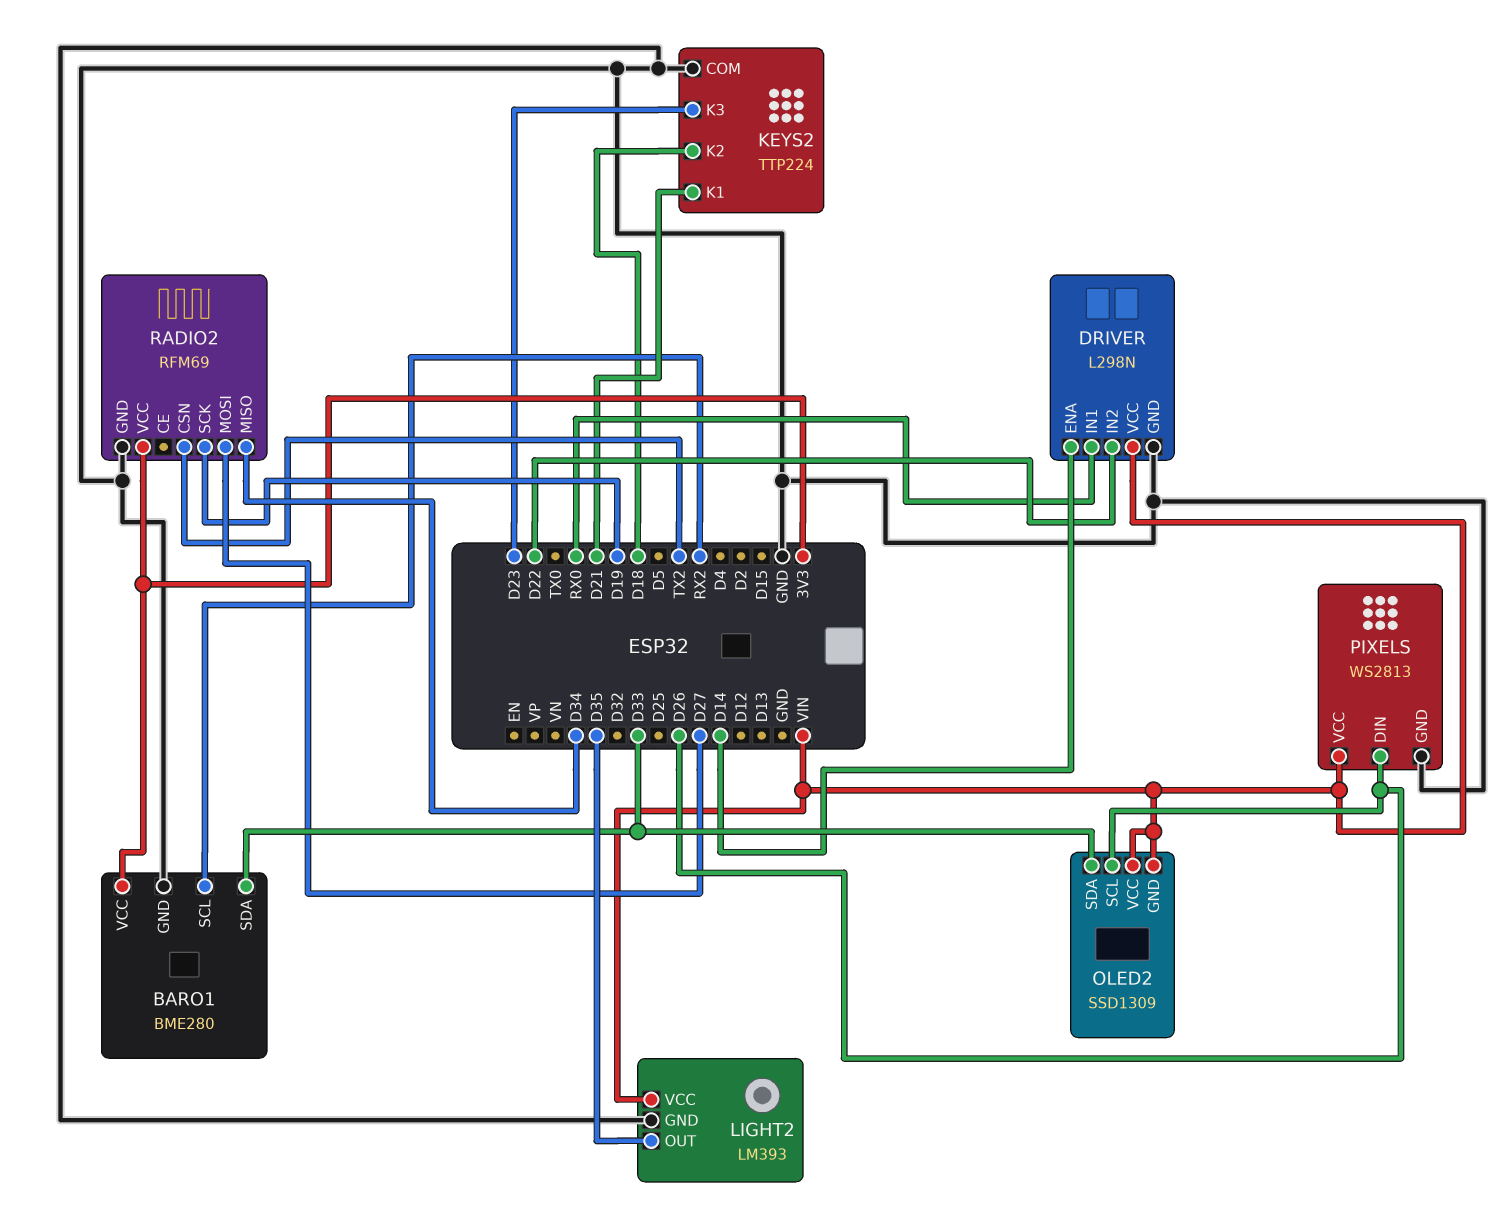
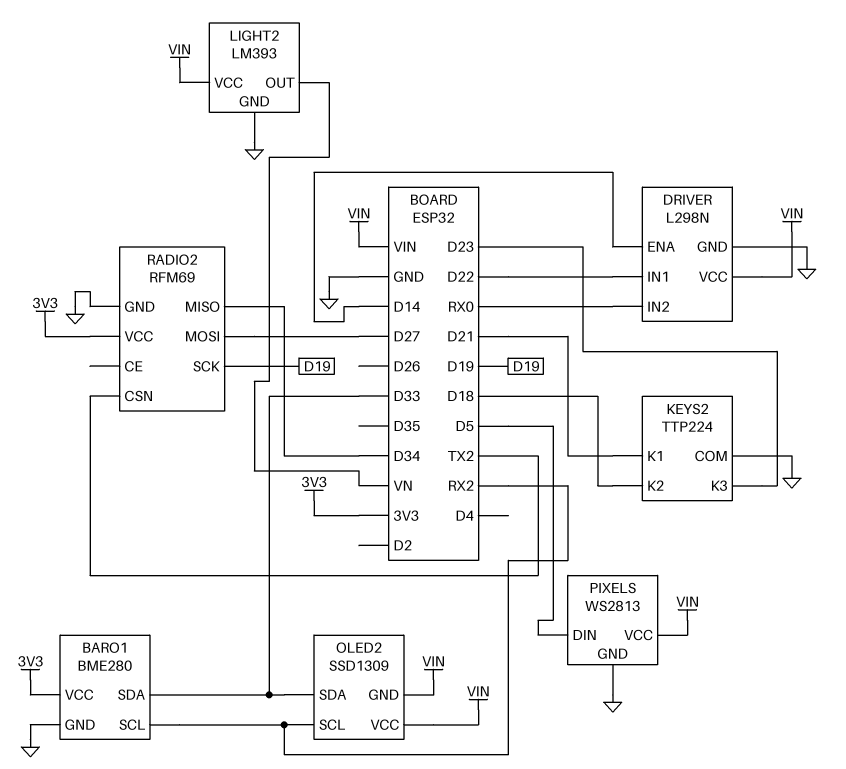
DRIVER pin IN1: RX0 -> D22
DRIVER pin IN2: D22 -> RX0
LIGHT2 pin OUT: D35 -> VN
OLED2 pin SCL: D26 -> RX2
PIXELS pin DIN: D26 -> D5

